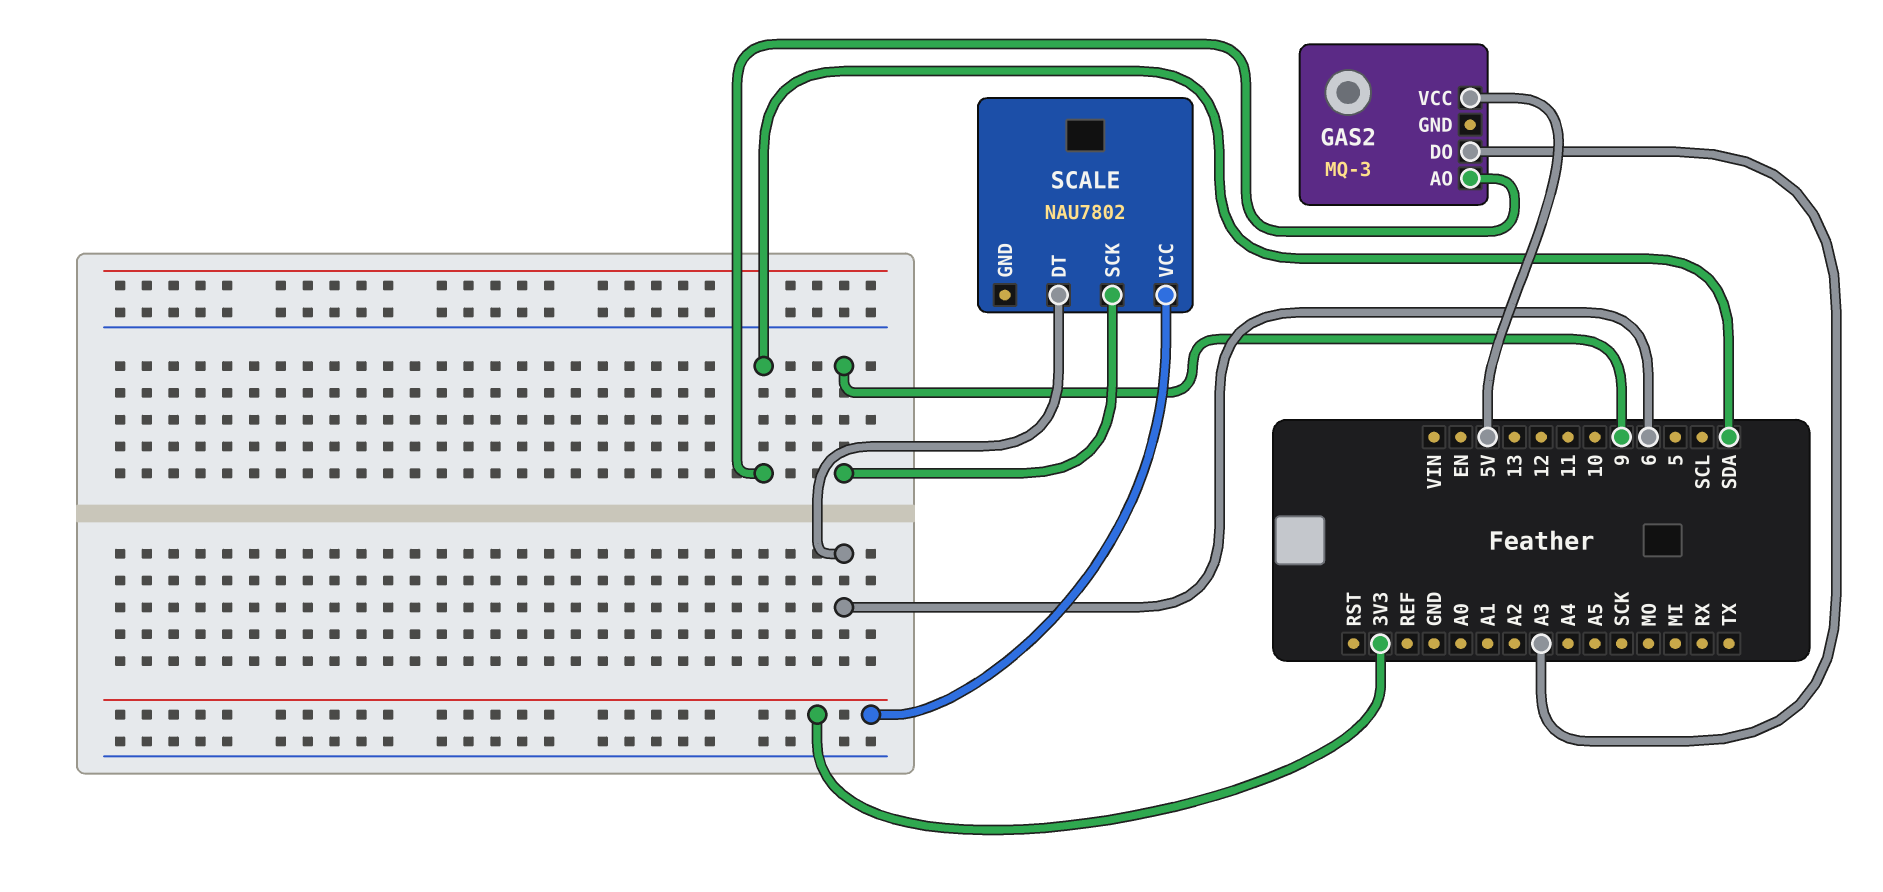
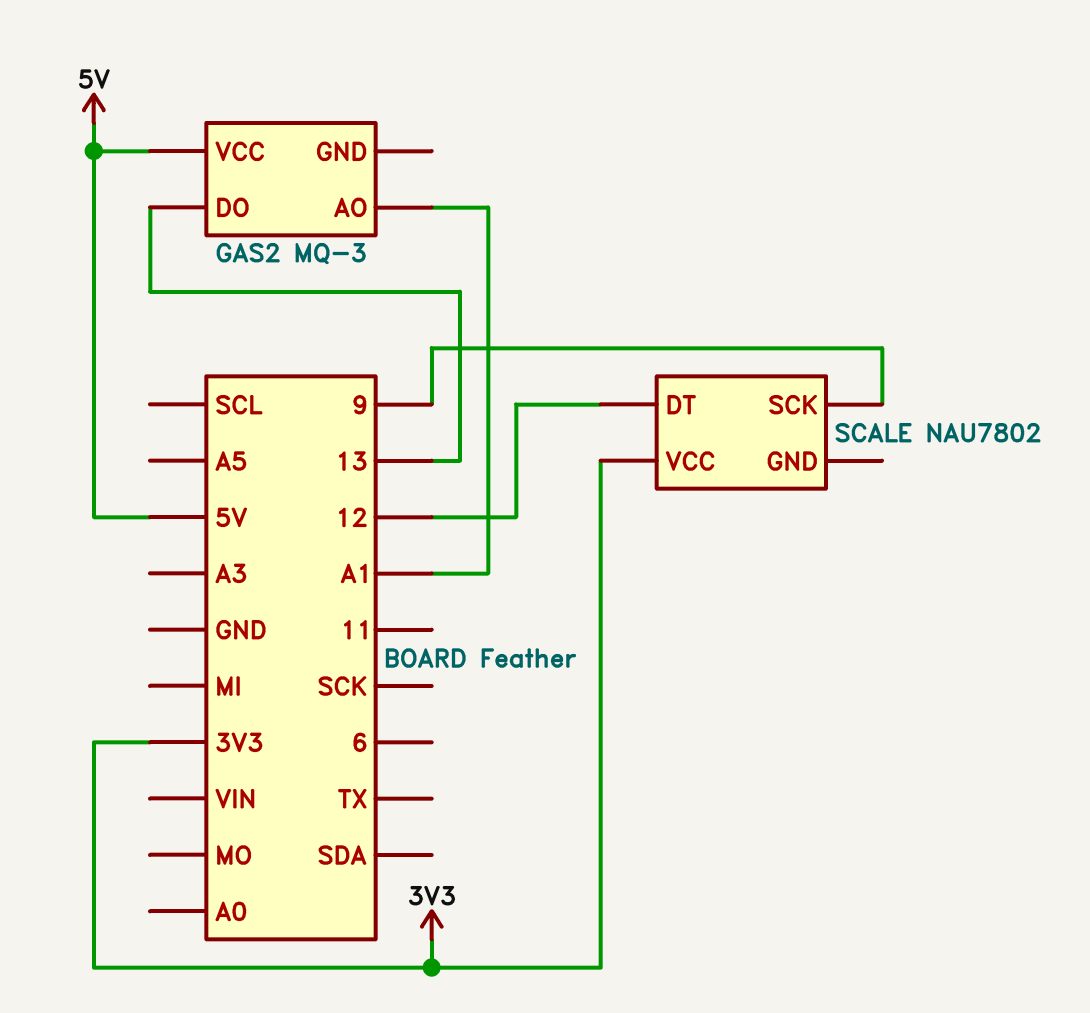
GAS2 pin AO: SDA -> A1
GAS2 pin DO: A3 -> 13
SCALE pin DT: 6 -> 12

